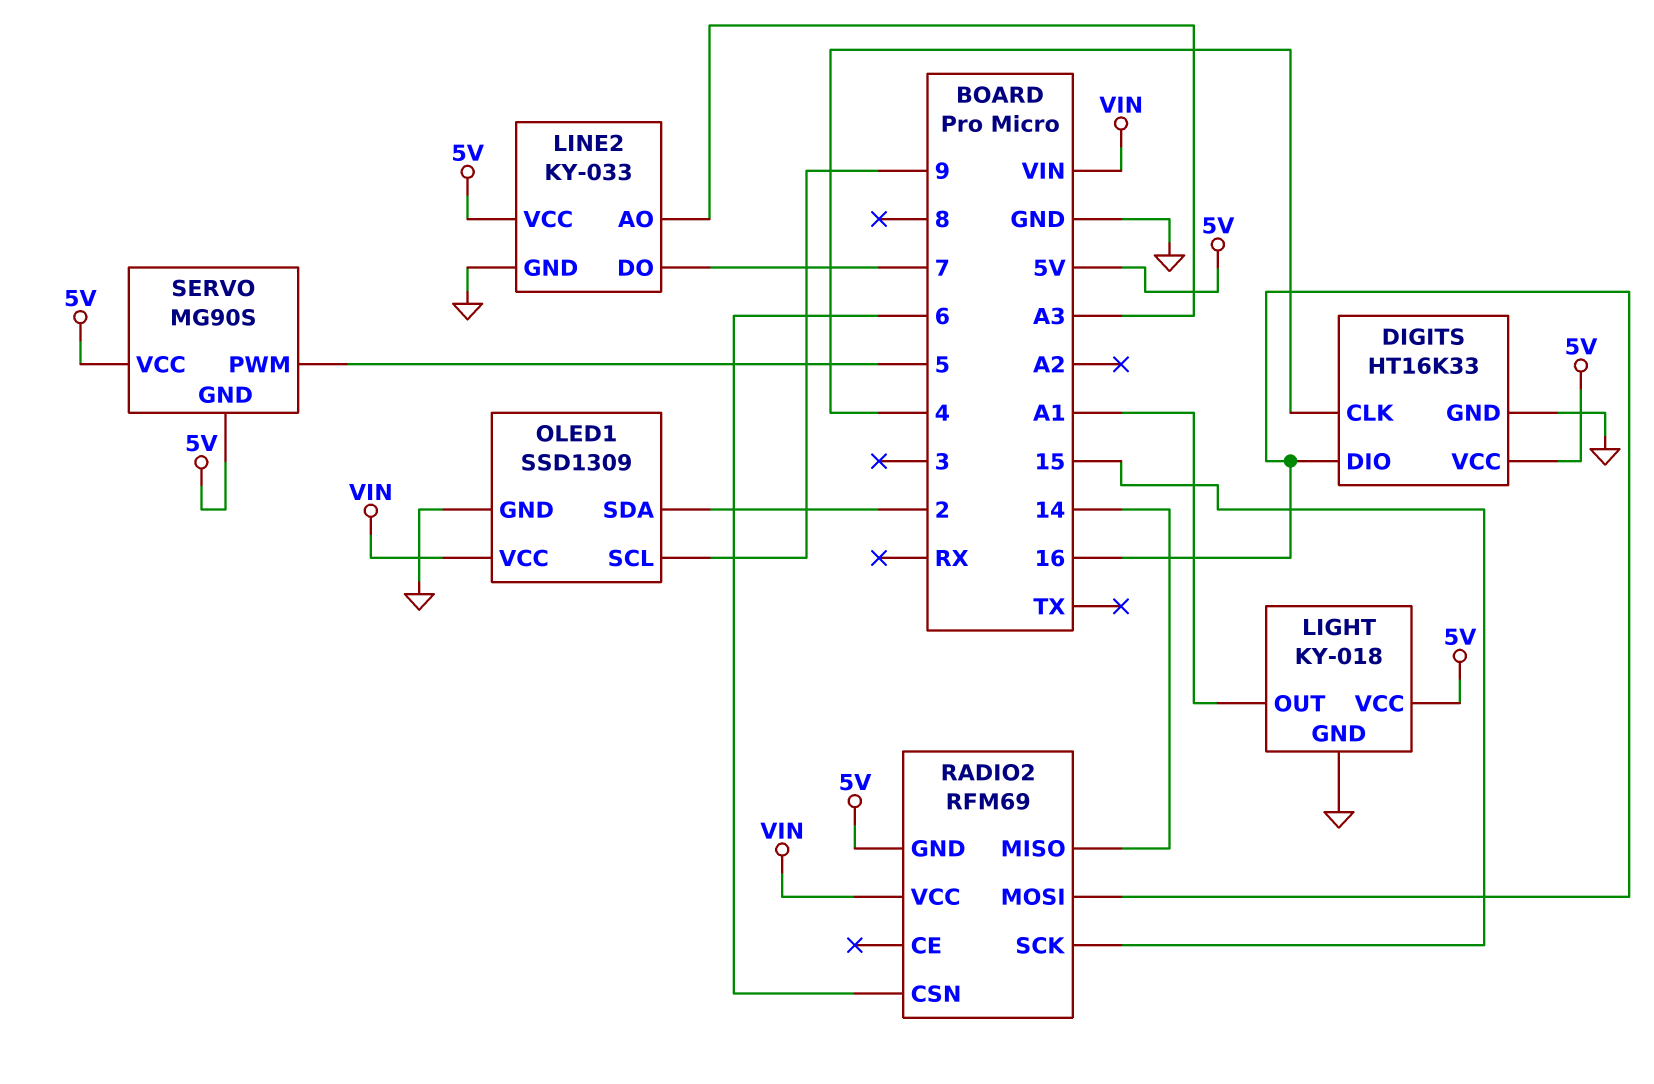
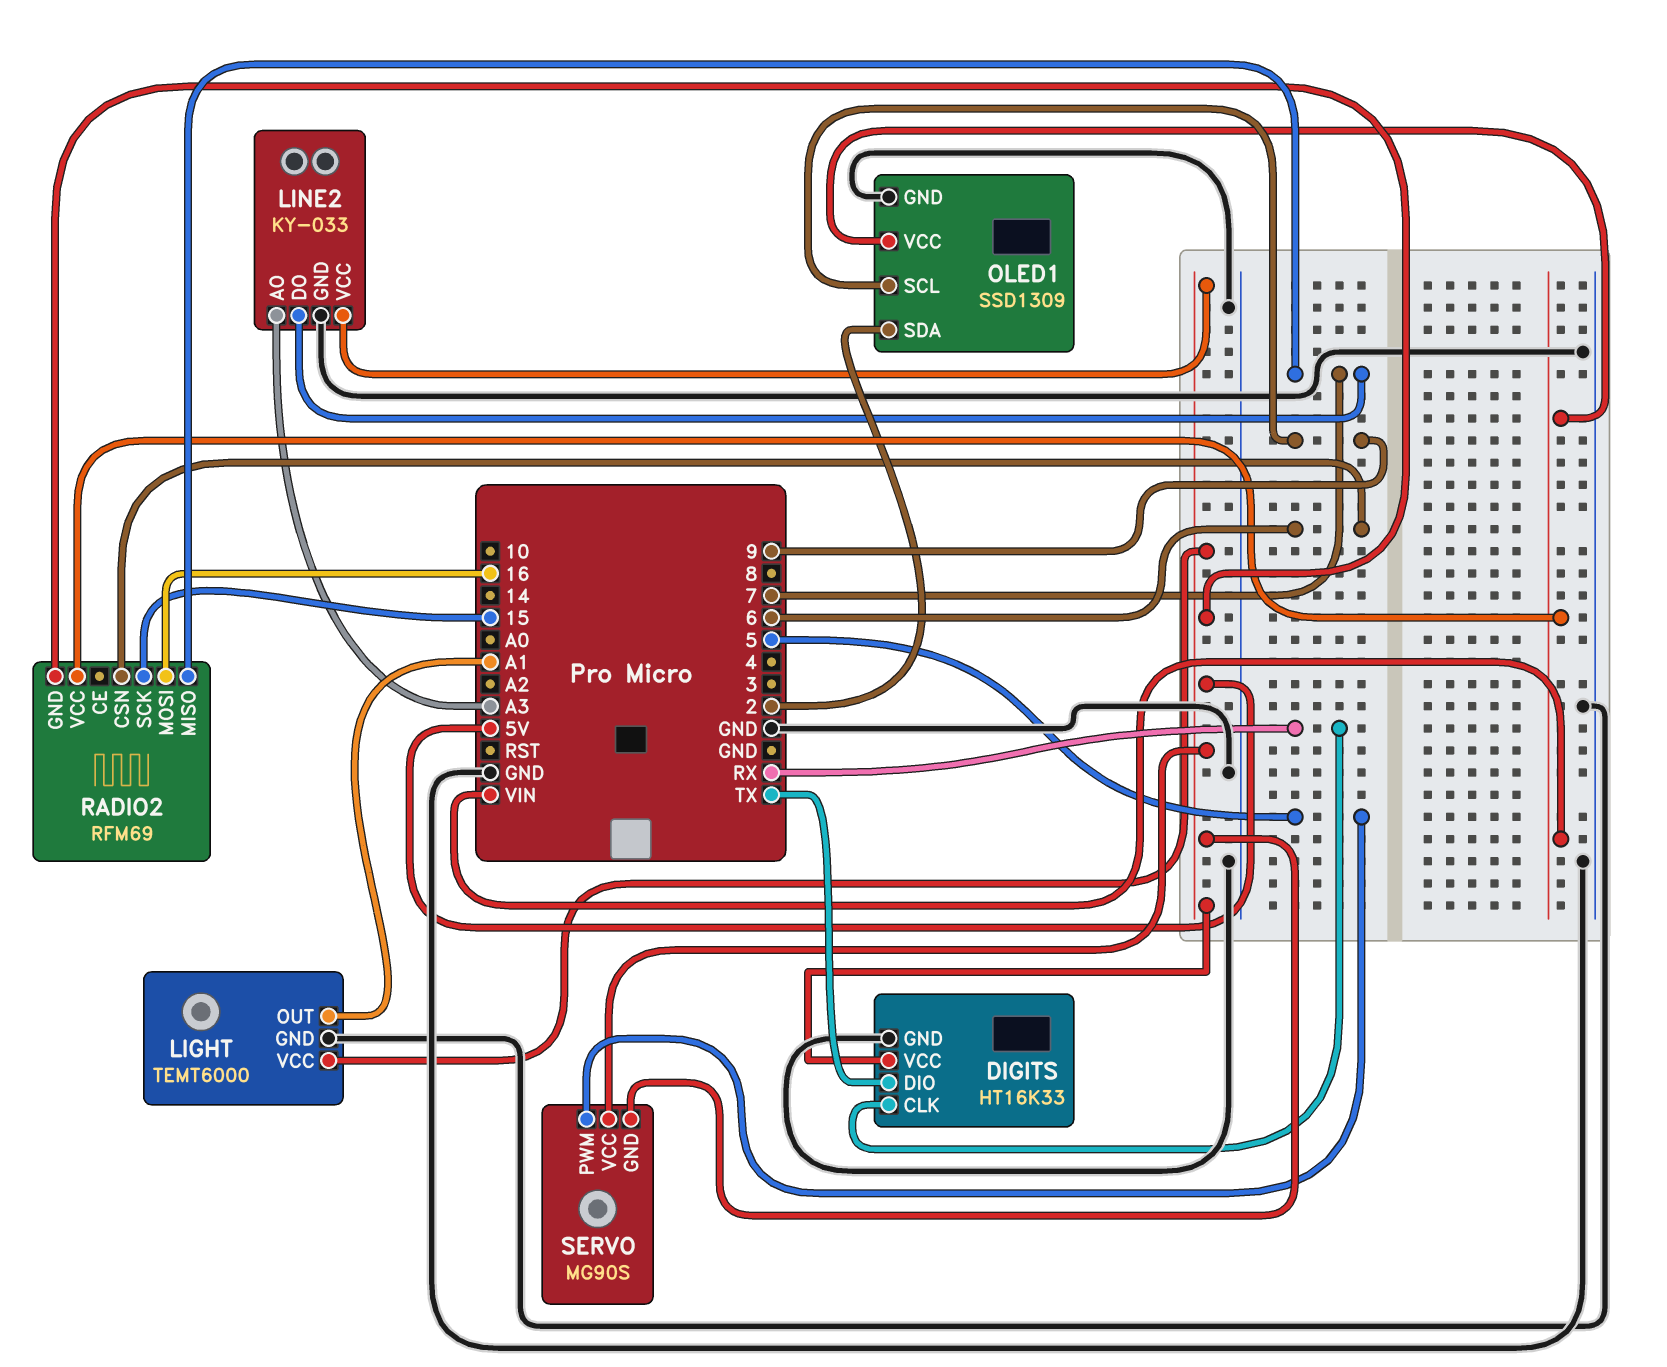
DIGITS pin CLK: 4 -> RX
DIGITS pin DIO: 16 -> TX
LIGHT: KY-018 -> TEMT6000
RADIO2 pin MISO: 14 -> 7

